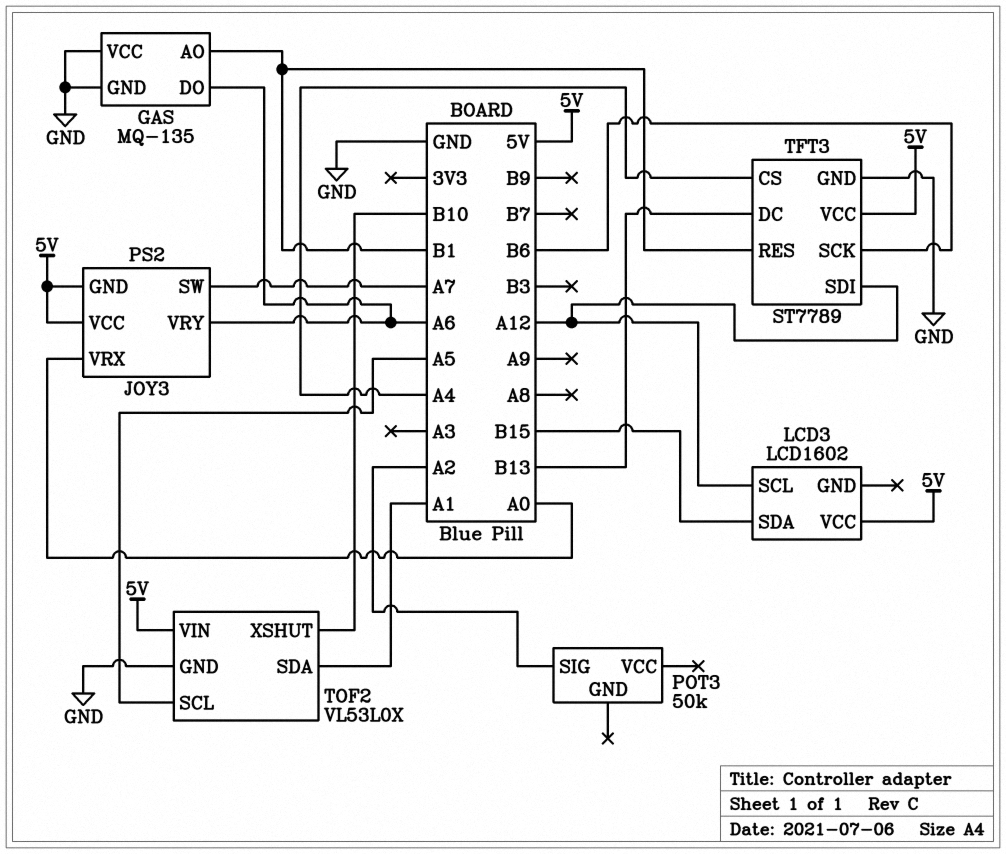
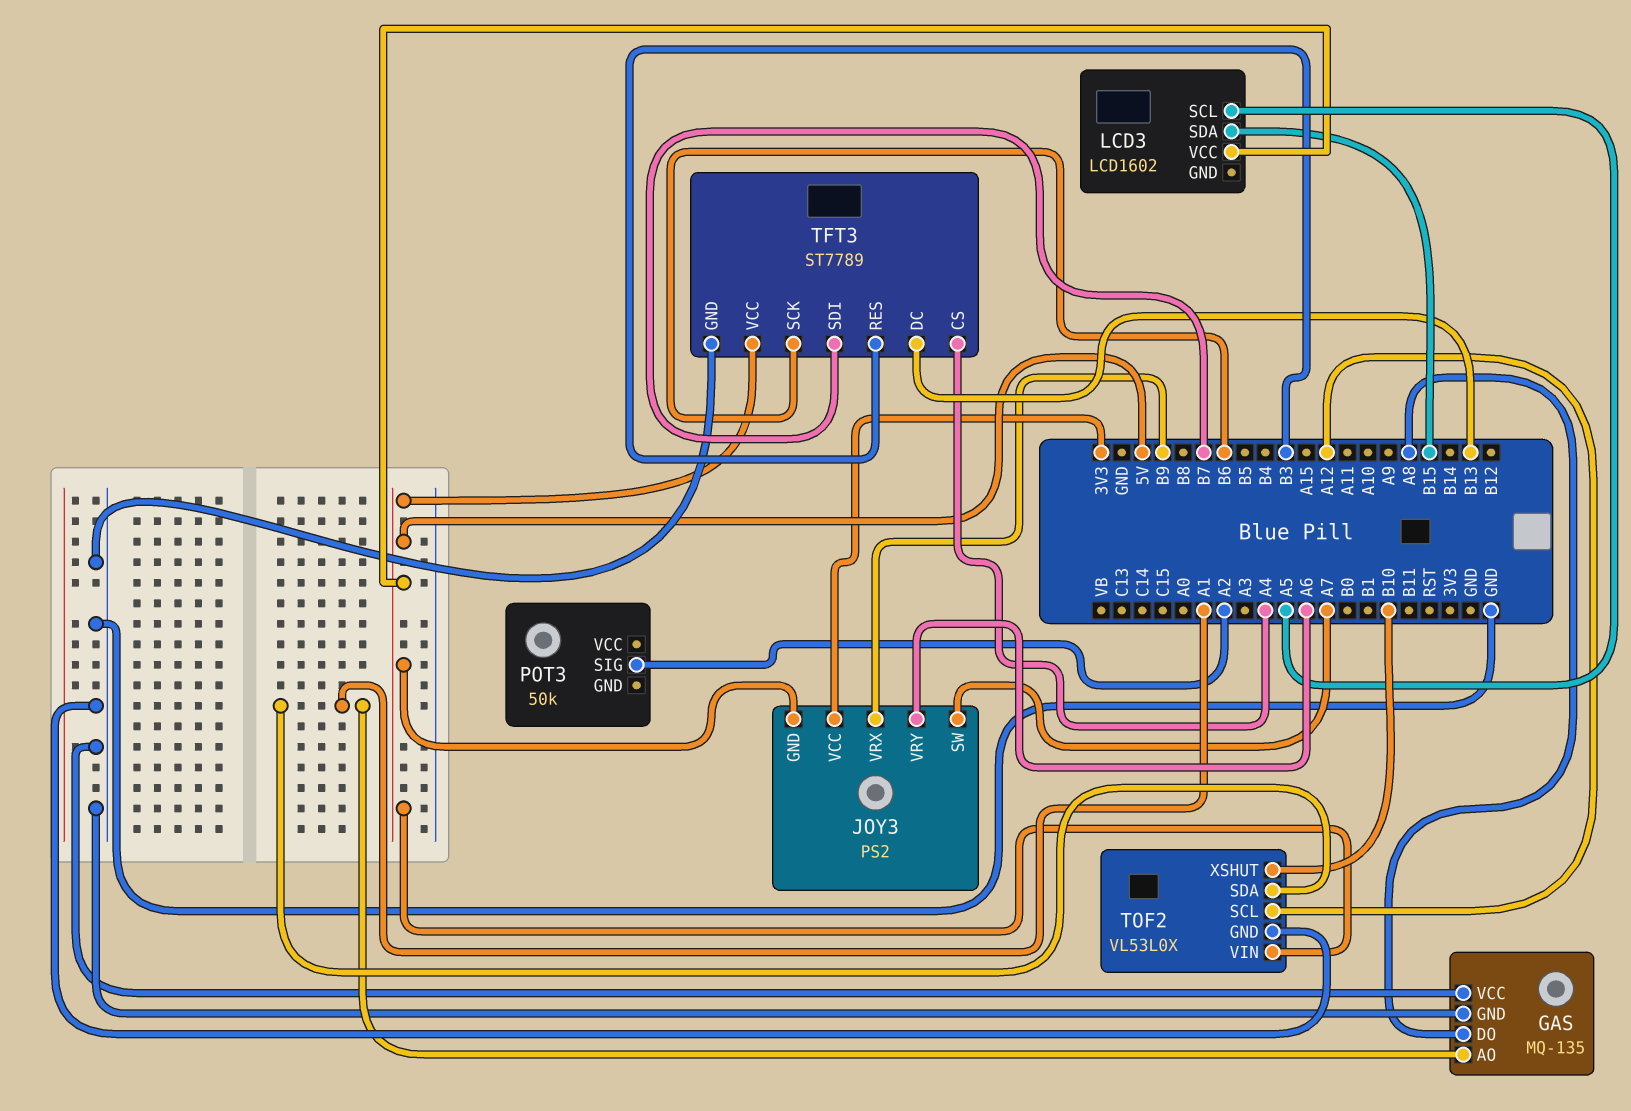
GAS pin AO: B1 -> A1
GAS pin DO: A6 -> A8
JOY3 pin VCC: 5V -> 3V3
JOY3 pin VRX: A0 -> B9
LCD3 pin SCL: A12 -> A5
TFT3 pin RES: B1 -> B3
TFT3 pin SDI: A12 -> B7
TOF2 pin SCL: A5 -> A12

